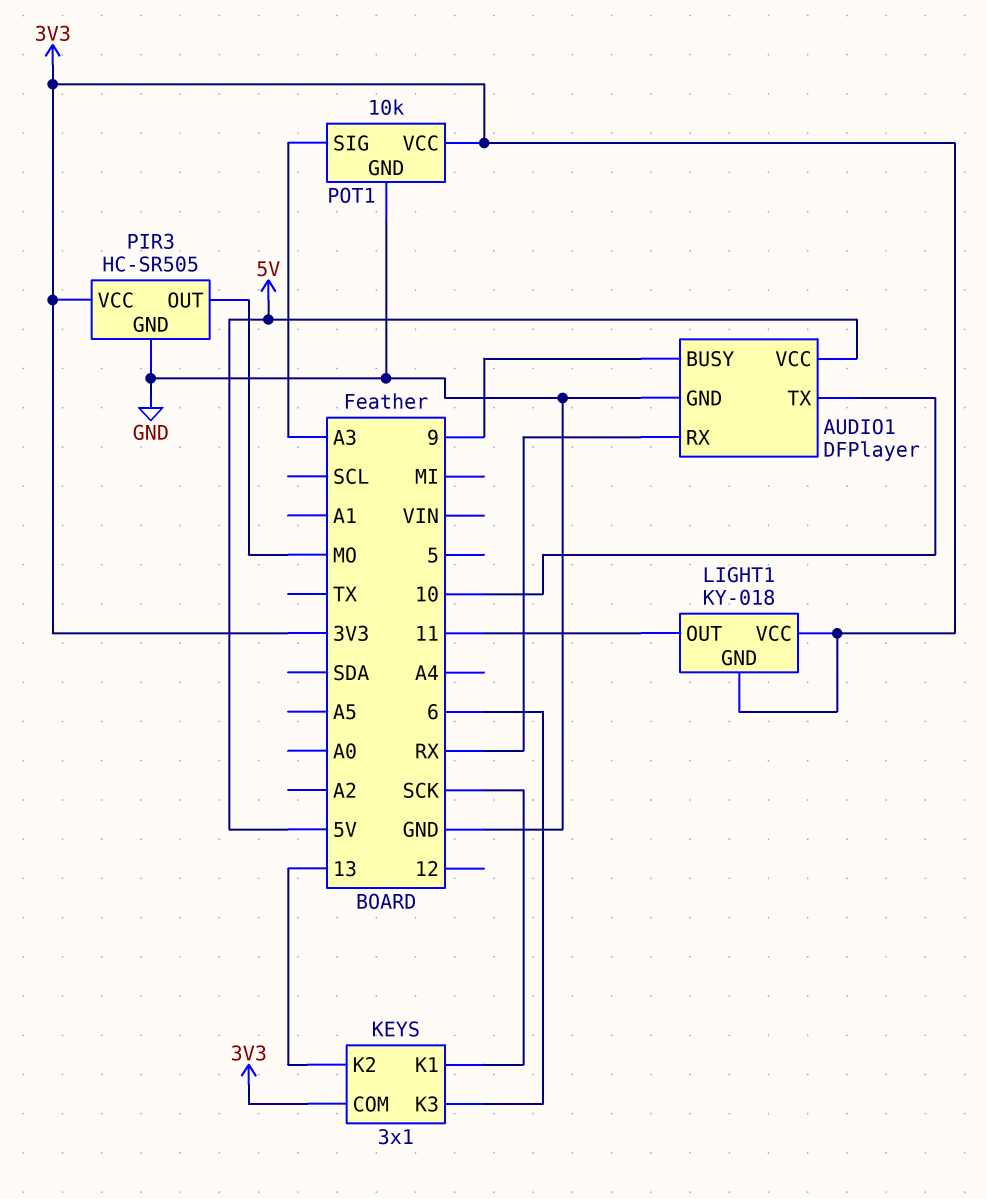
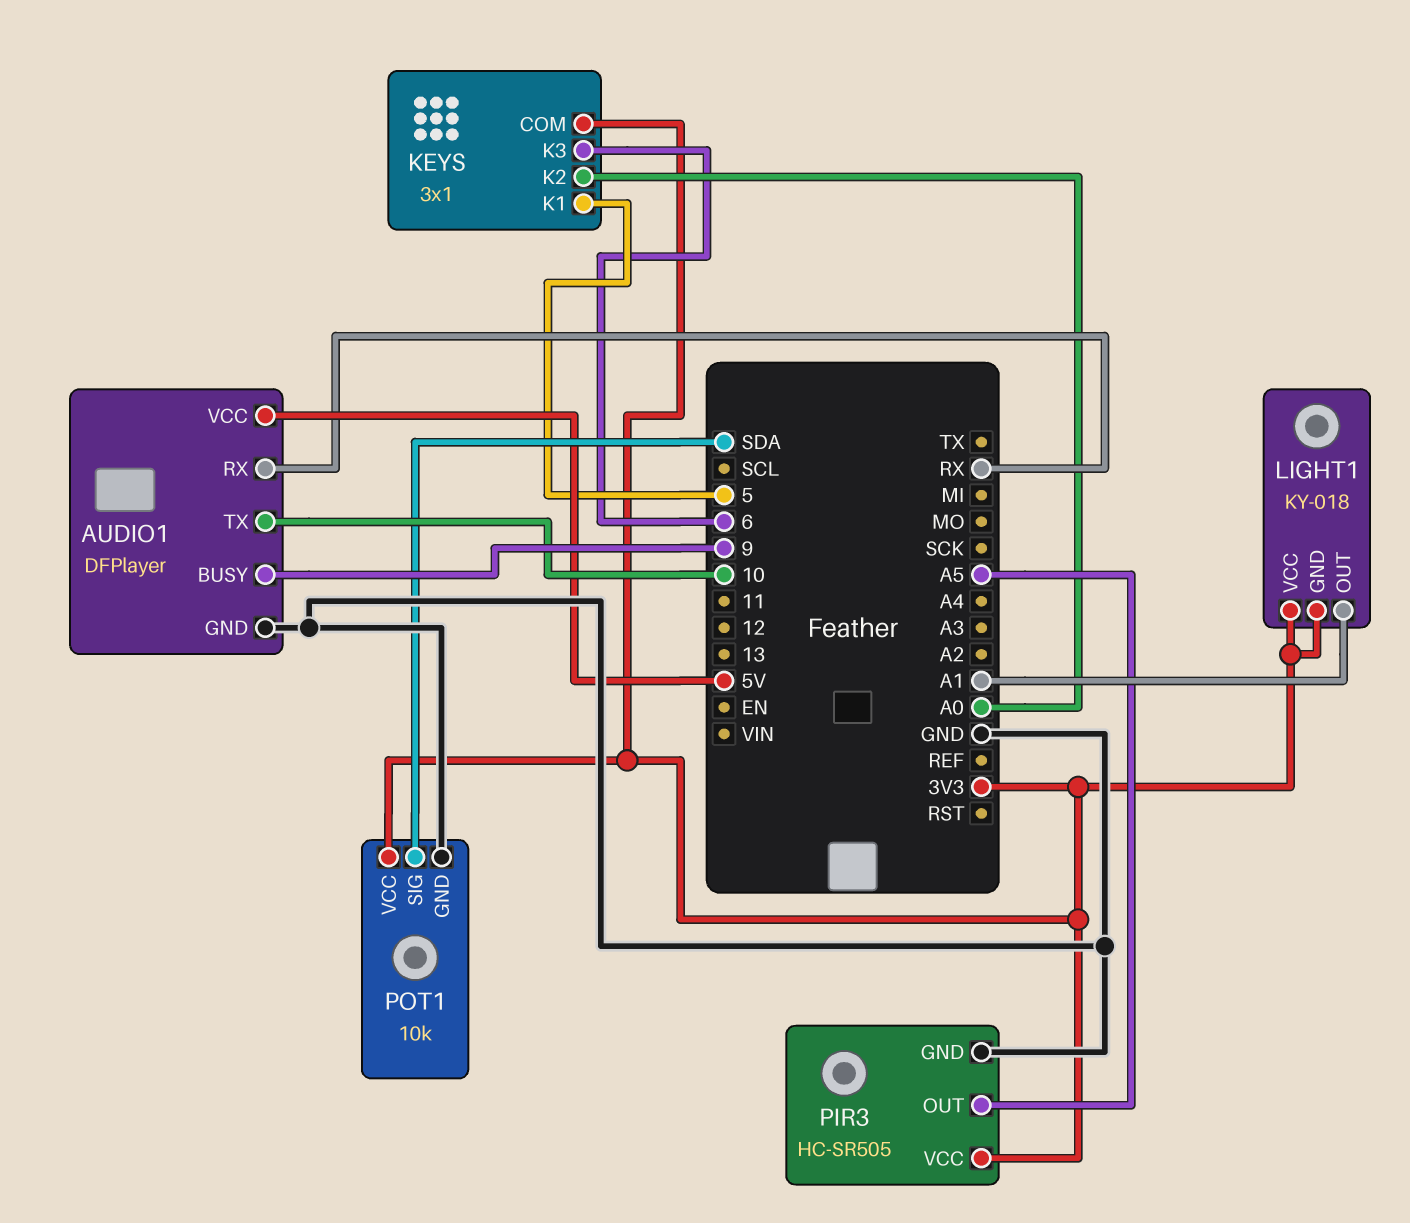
KEYS pin K1: SCK -> 5
KEYS pin K2: 13 -> A0
LIGHT1 pin OUT: 11 -> A1
PIR3 pin OUT: MO -> A5
POT1 pin SIG: A3 -> SDA

